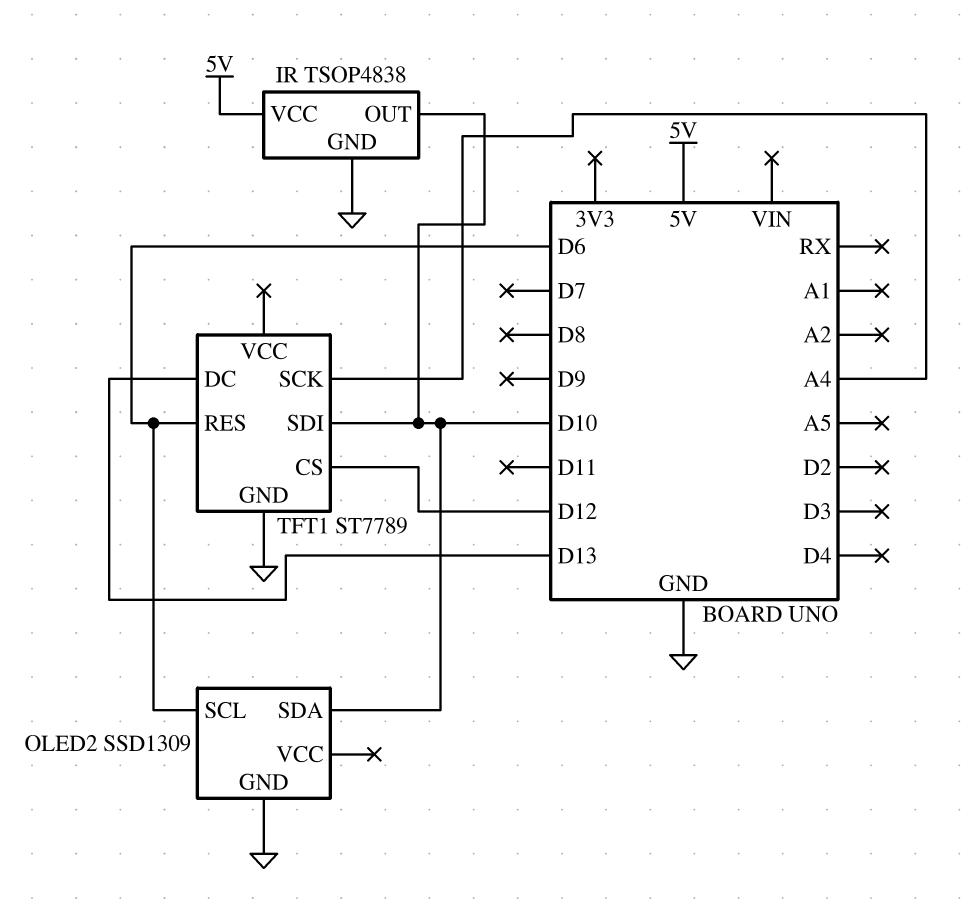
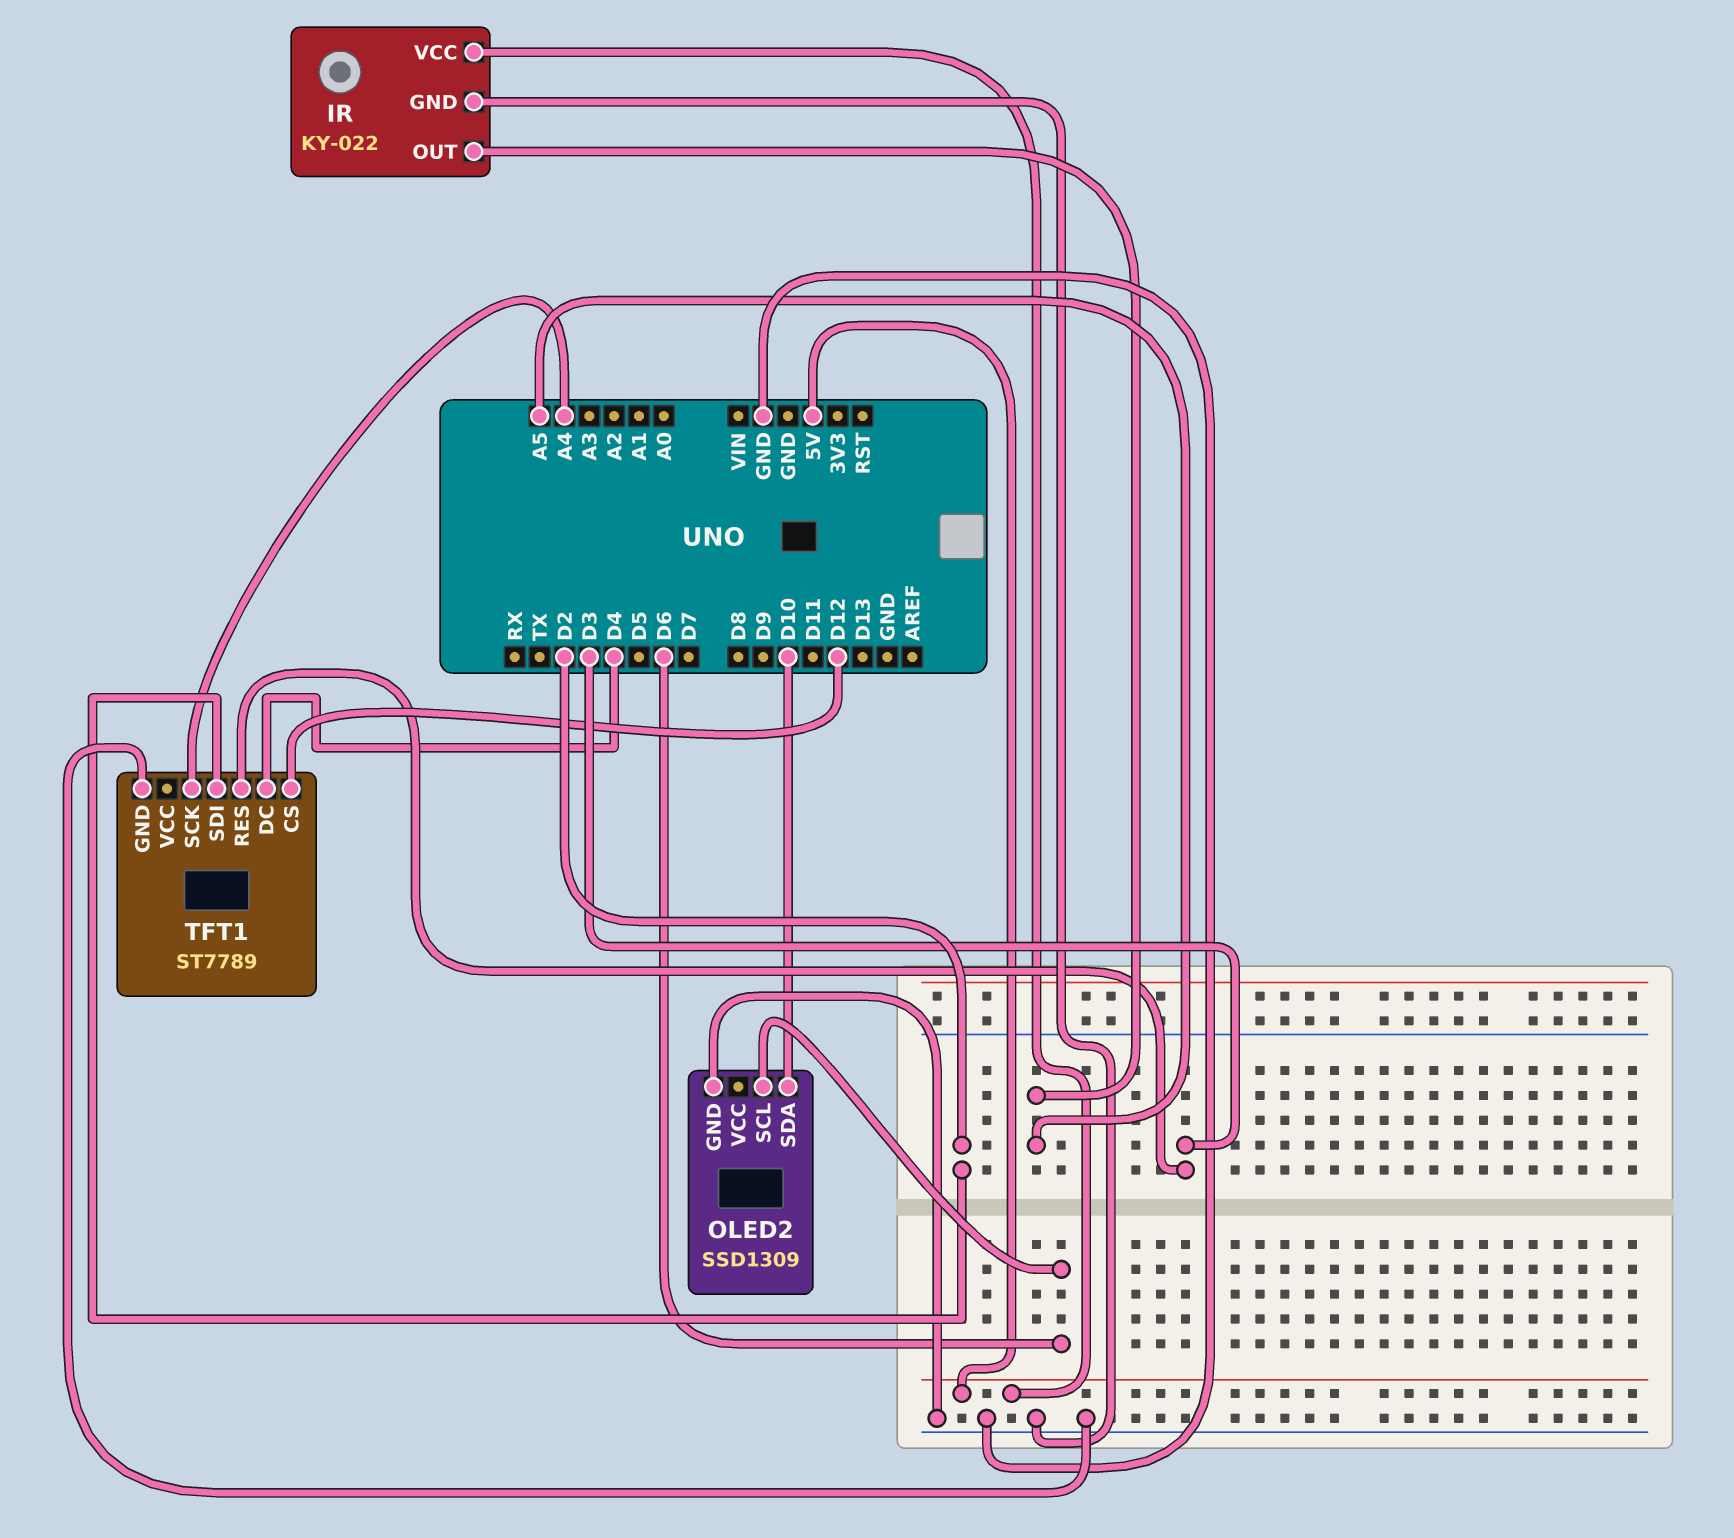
IR: TSOP4838 -> KY-022
IR pin OUT: D10 -> A5
TFT1 pin DC: D13 -> D4
TFT1 pin RES: D6 -> D3
TFT1 pin SDI: D10 -> D2

